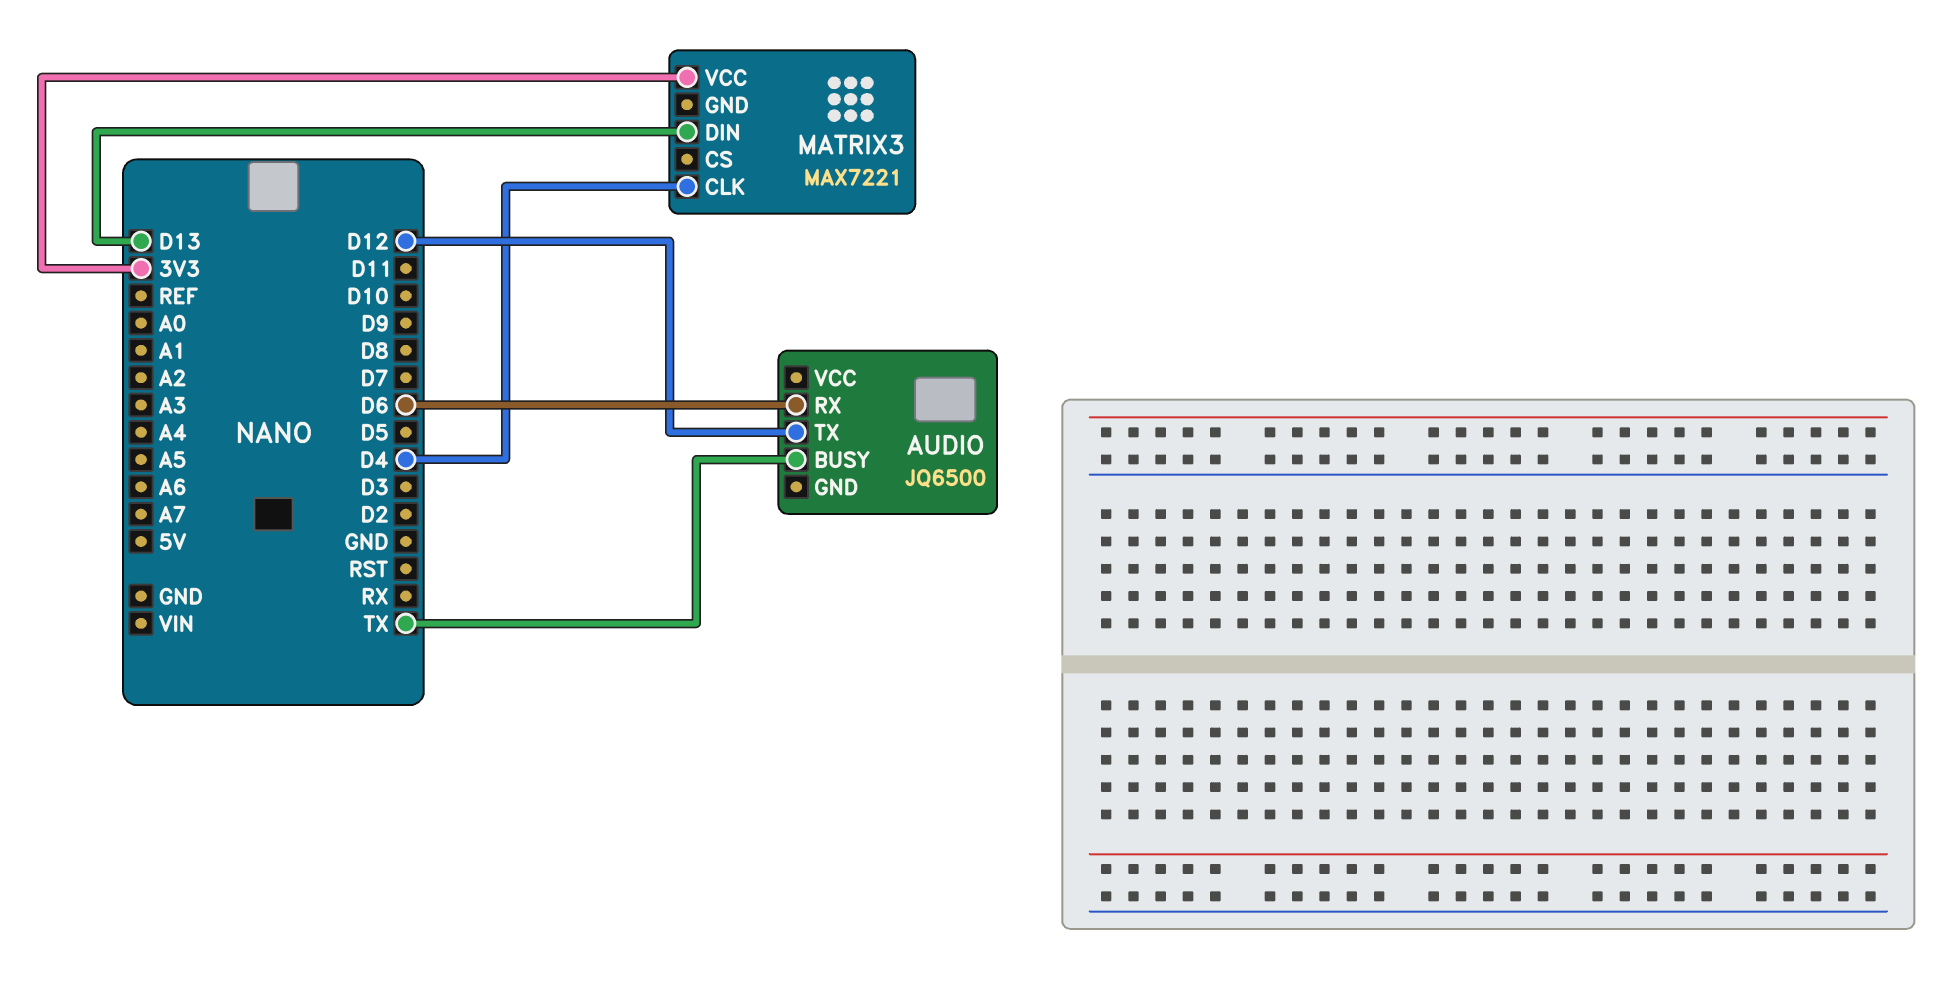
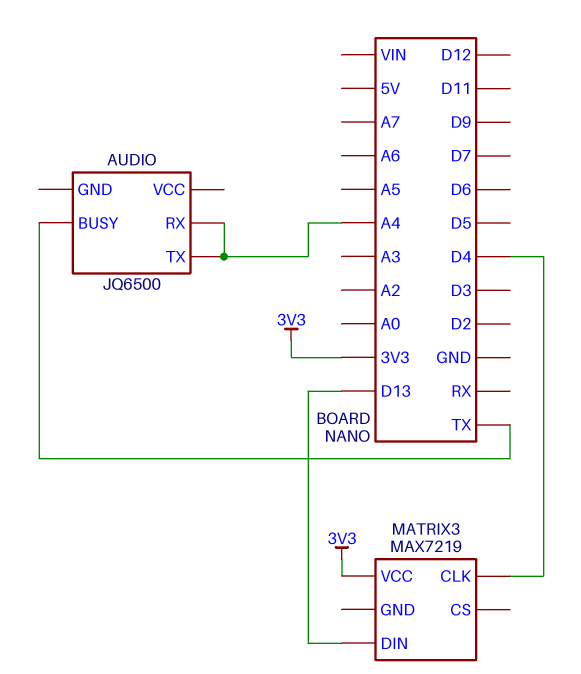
AUDIO pin RX: D6 -> A4
AUDIO pin TX: D12 -> A4
MATRIX3: MAX7221 -> MAX7219

